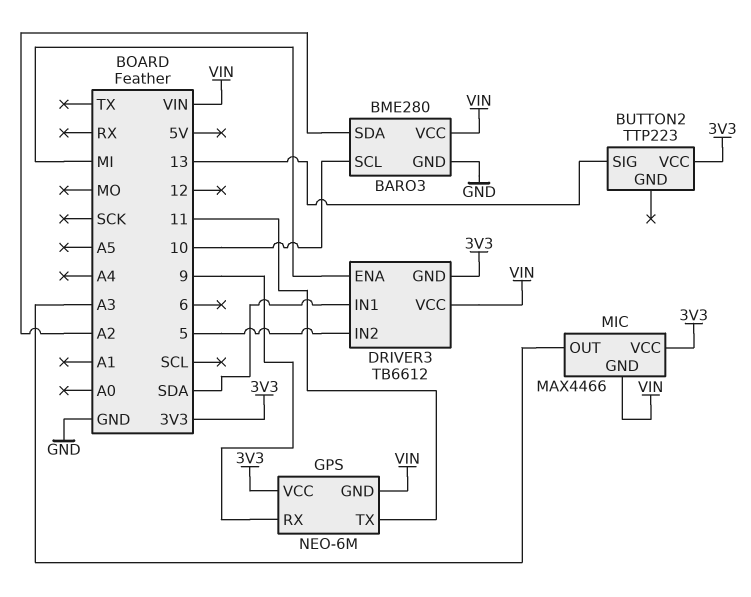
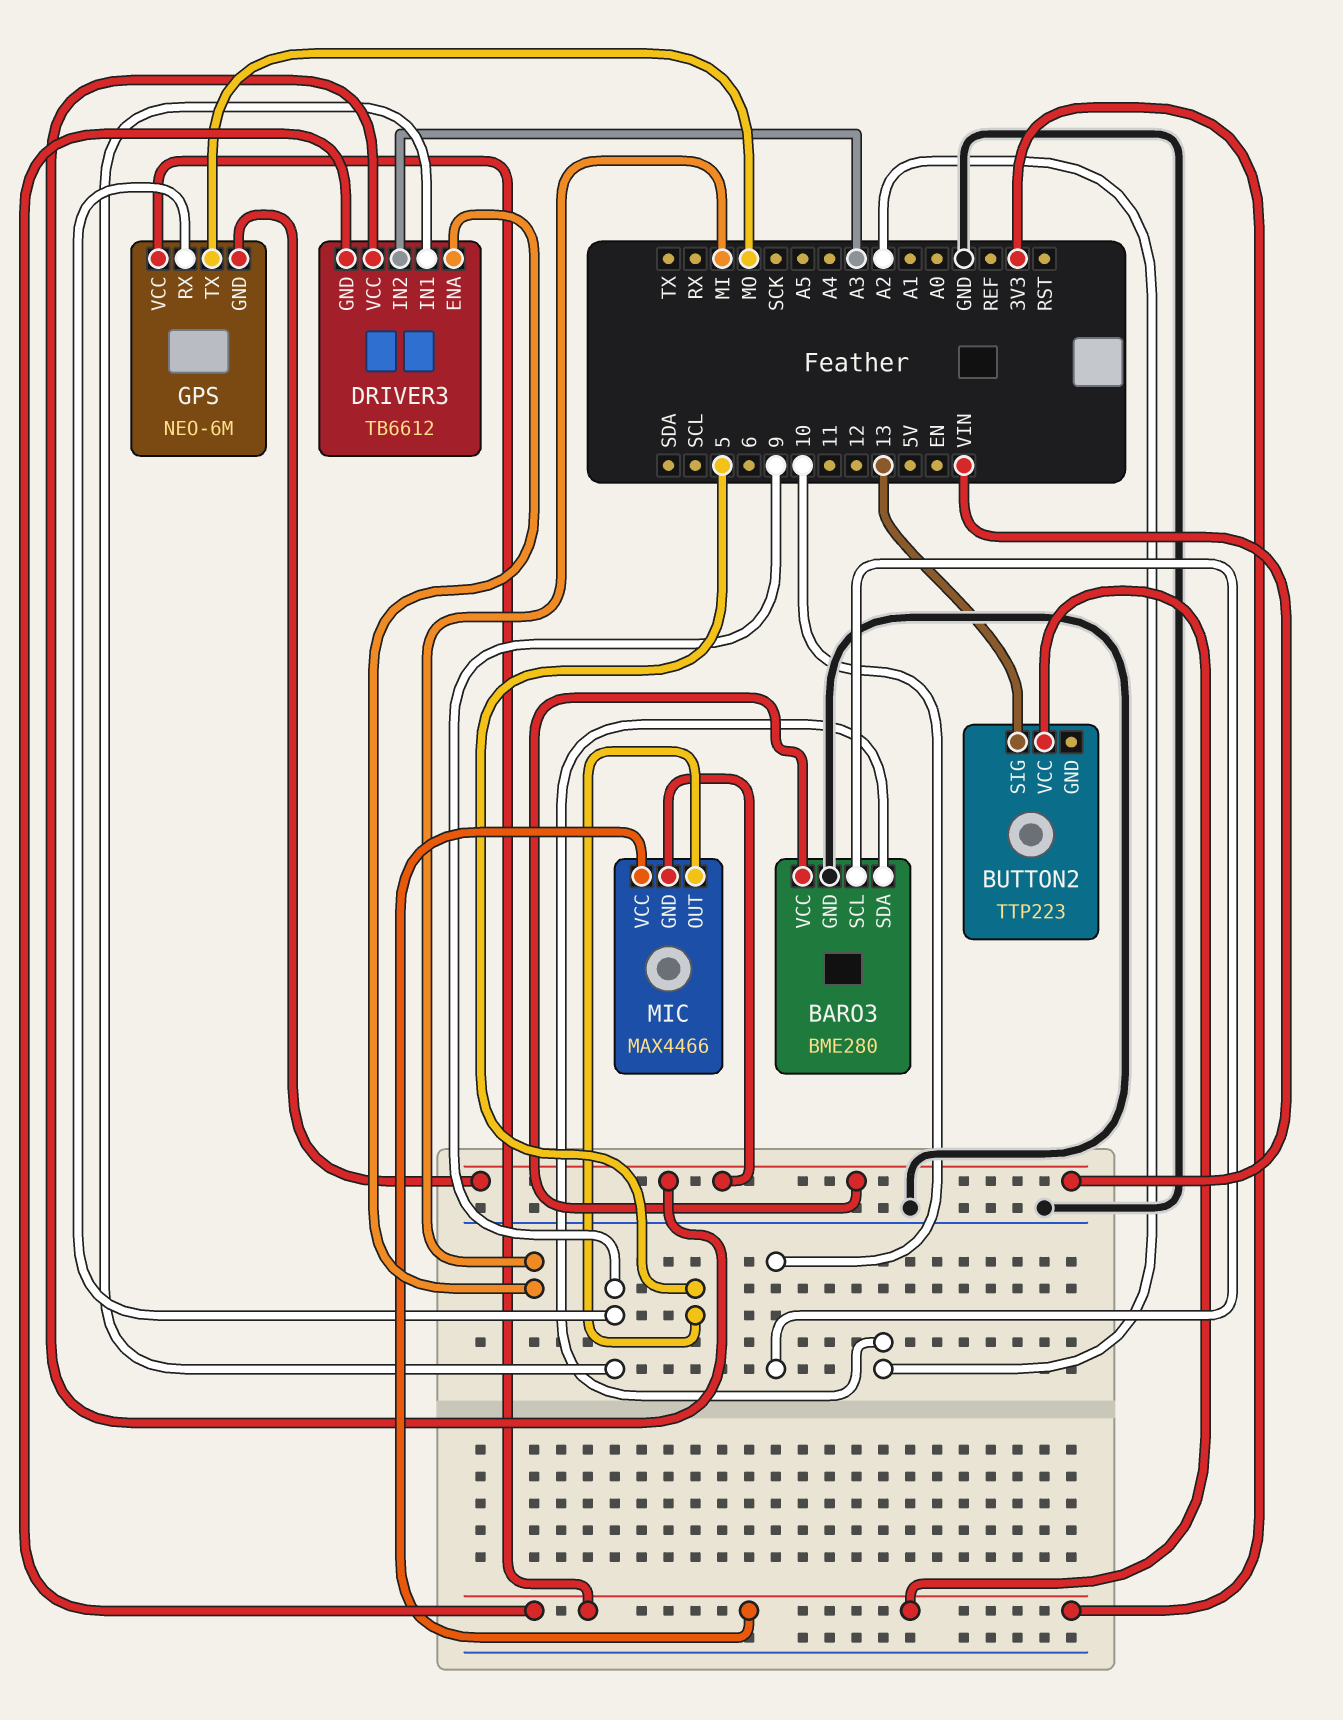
DRIVER3 pin IN1: SDA -> 9
DRIVER3 pin IN2: 5 -> A3
GPS pin TX: 11 -> MO
MIC pin OUT: A3 -> 5

